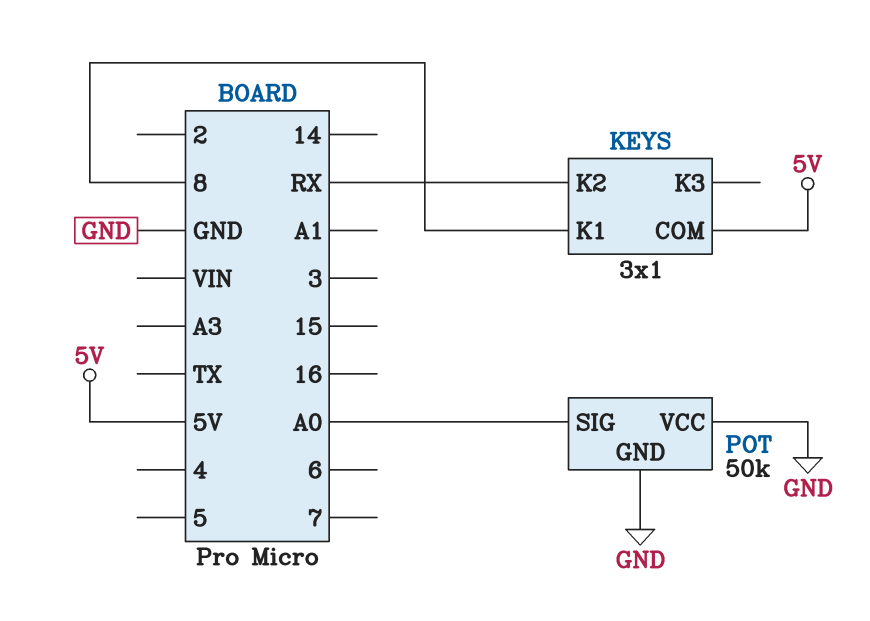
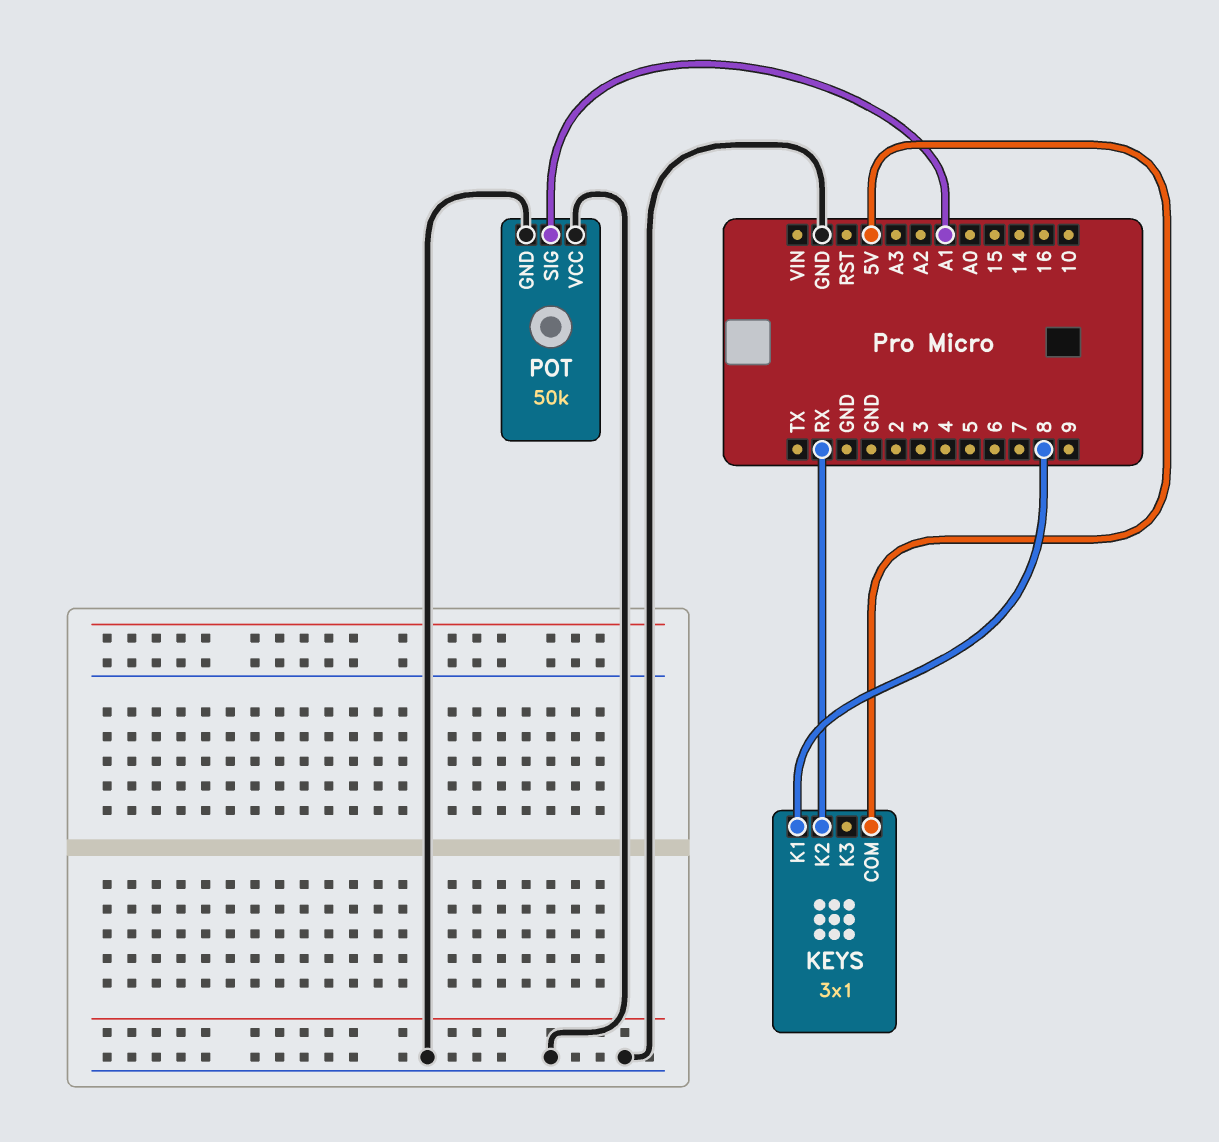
POT pin SIG: A0 -> A1

